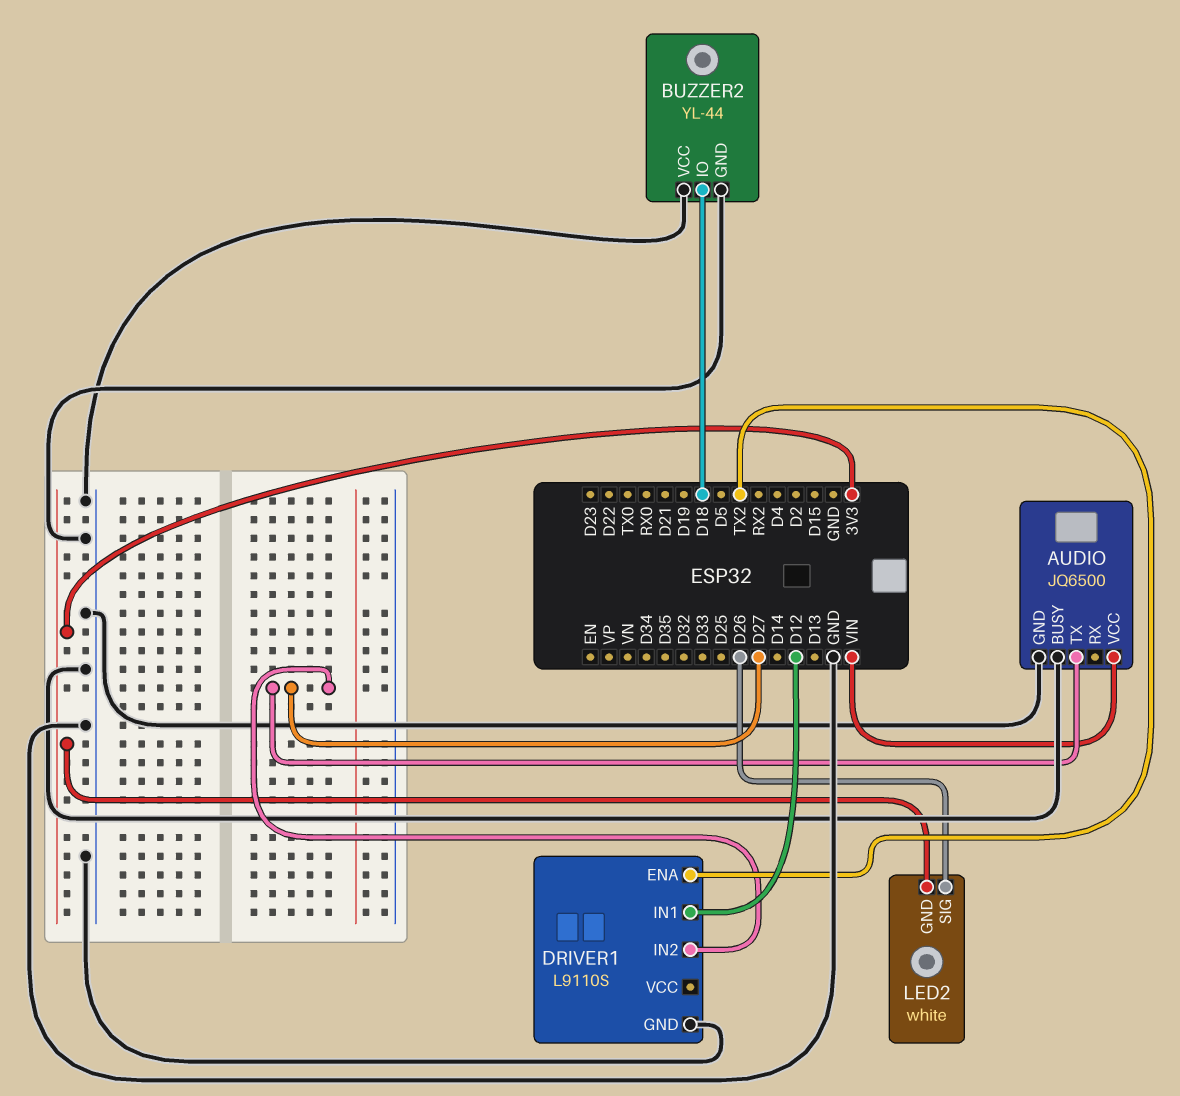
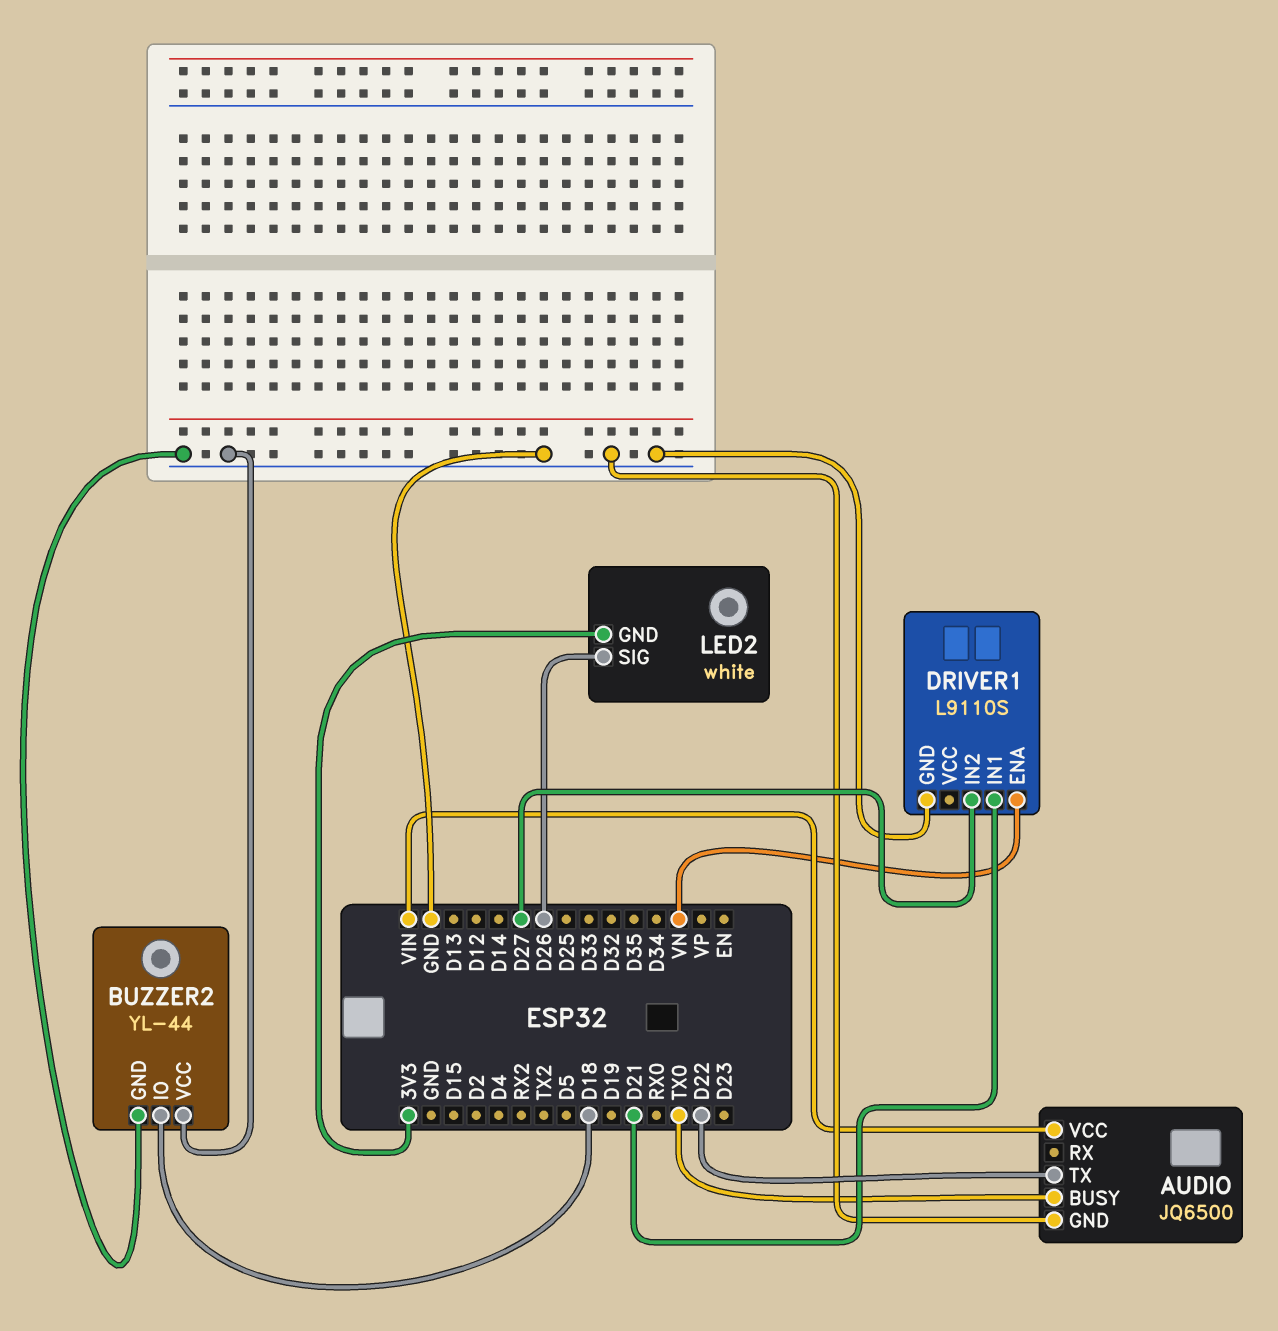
AUDIO pin BUSY: GND -> TX0
AUDIO pin TX: D27 -> D22
DRIVER1 pin ENA: TX2 -> VN
DRIVER1 pin IN1: D12 -> D21

